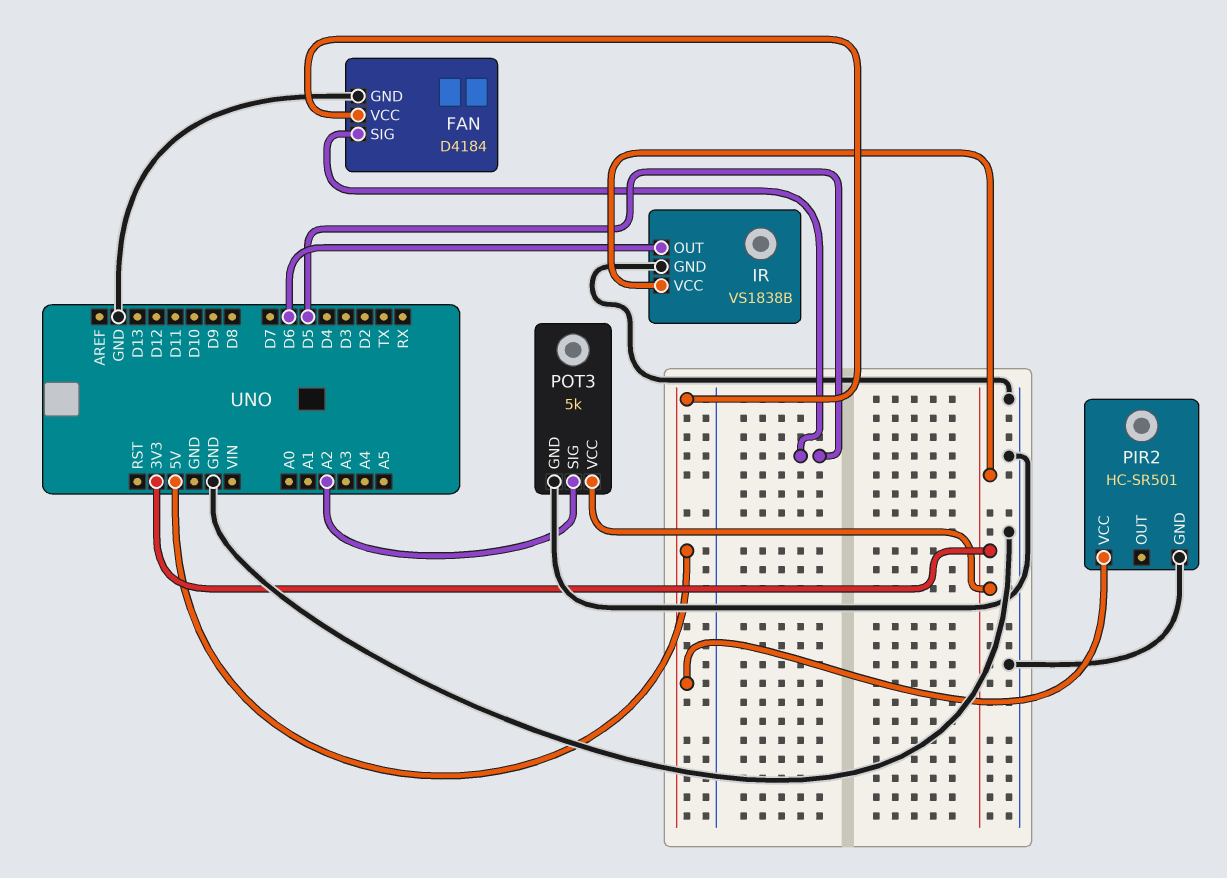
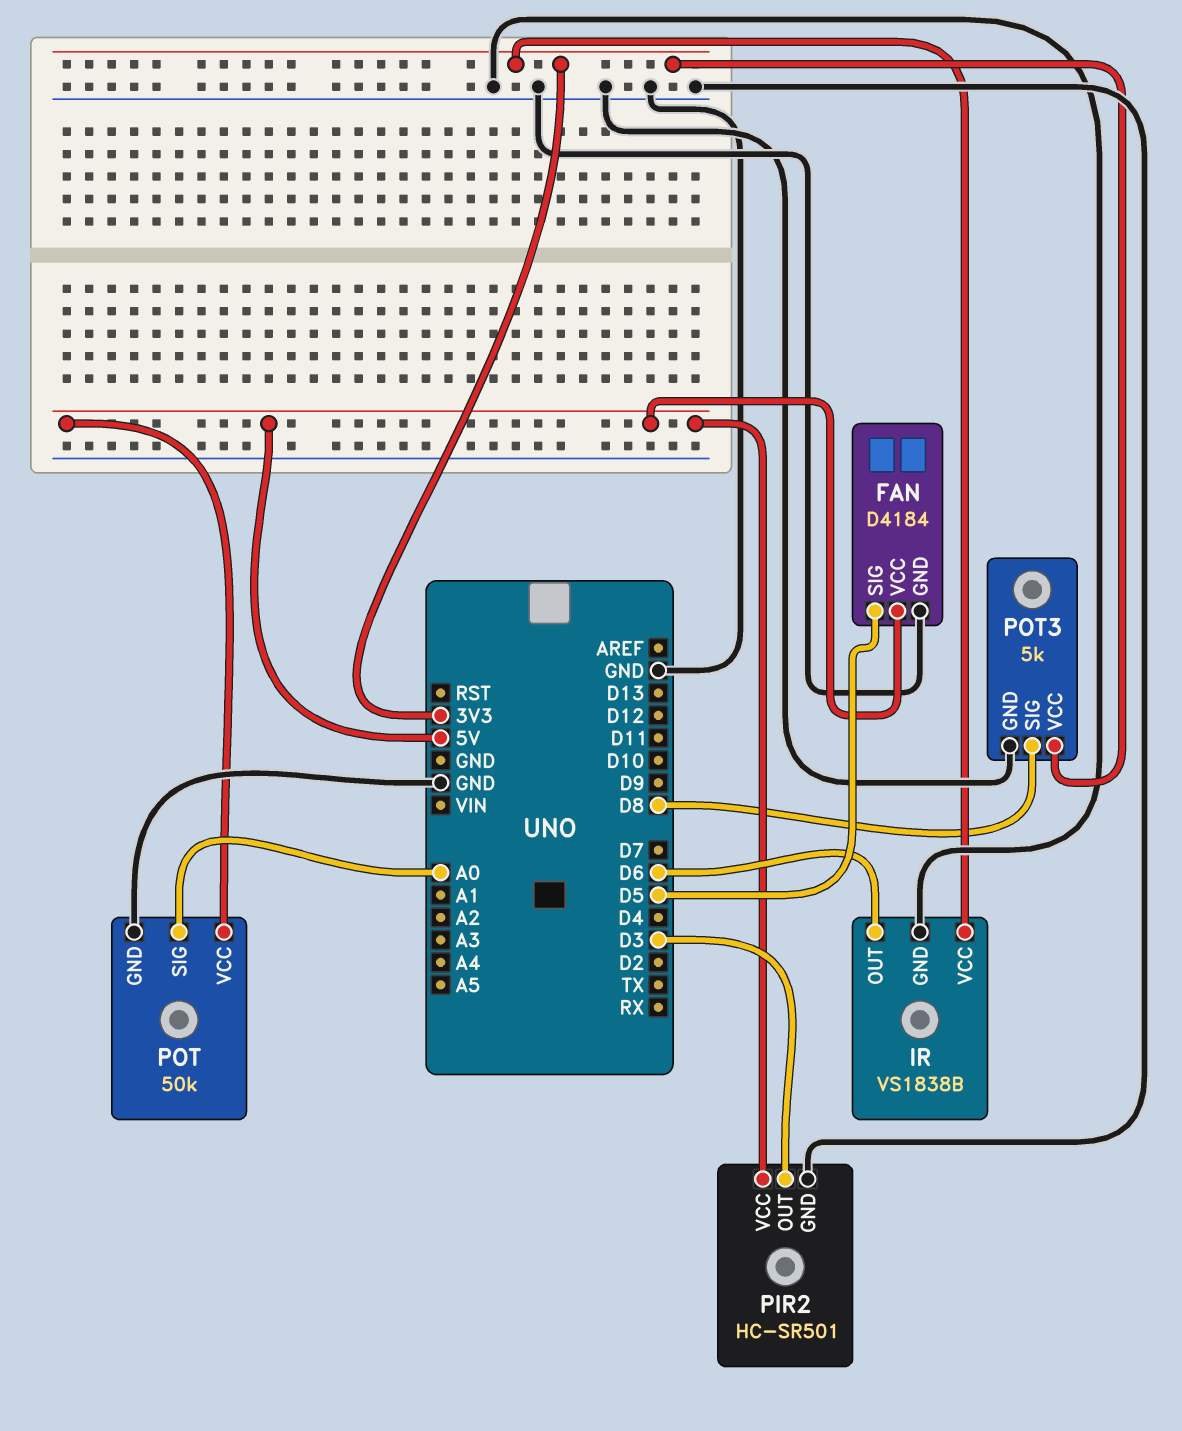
PIR2 pin OUT: none -> D3
POT: none -> 50k
POT pin GND: none -> GND
POT pin SIG: none -> A0
POT pin VCC: none -> 5V
POT3 pin SIG: A2 -> D8

